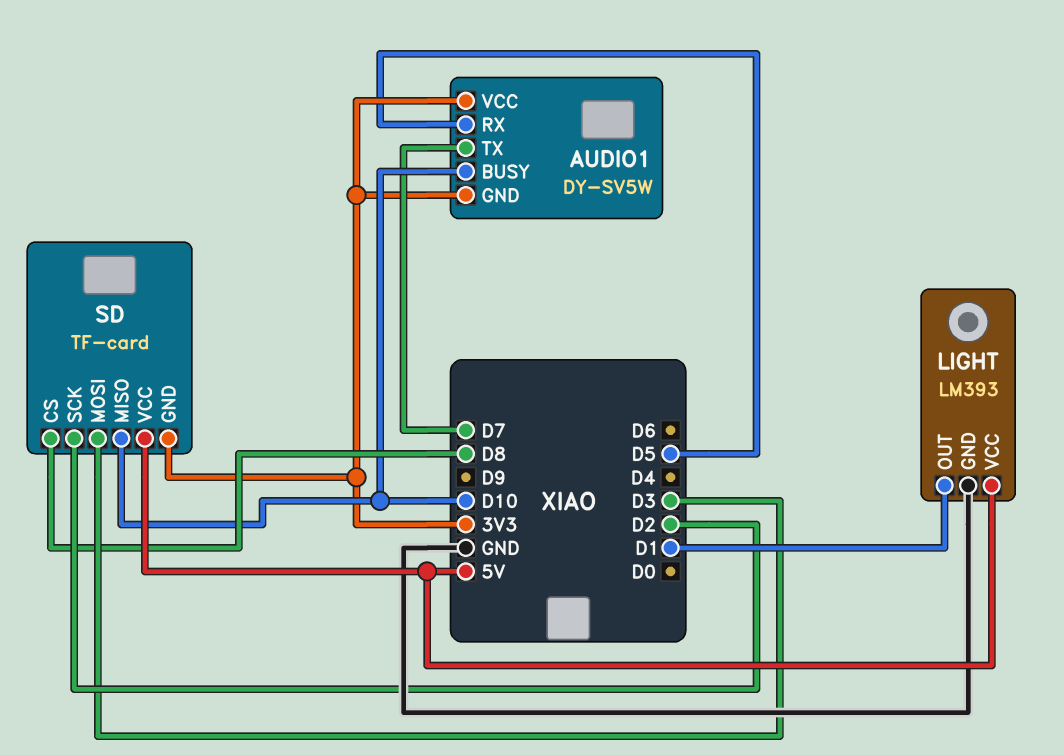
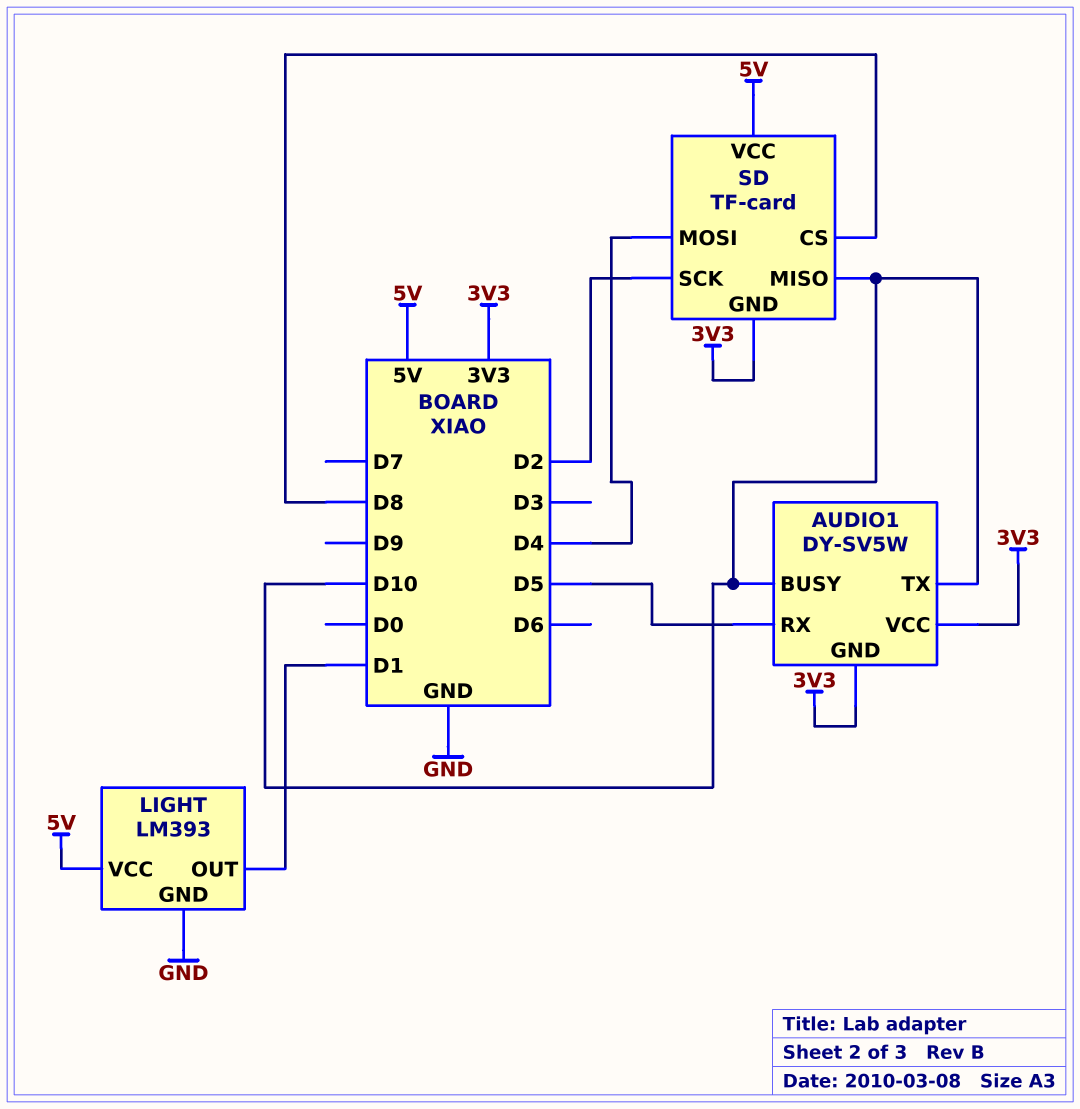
AUDIO1 pin TX: D7 -> D10
SD pin MOSI: D3 -> D4

